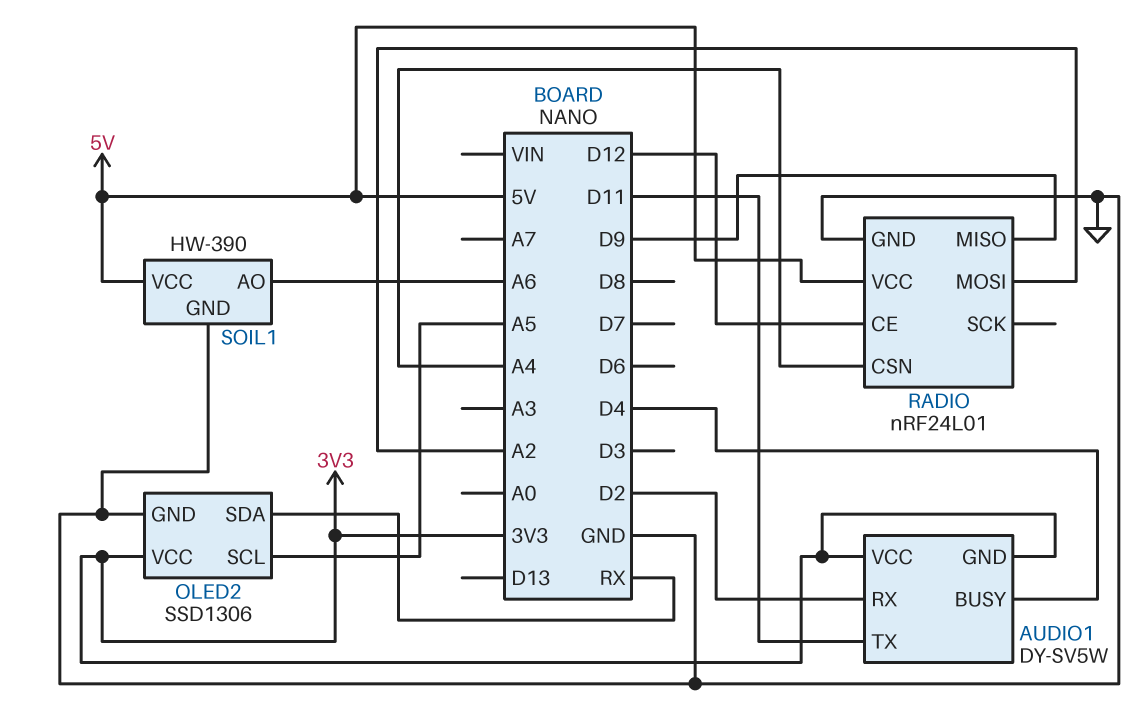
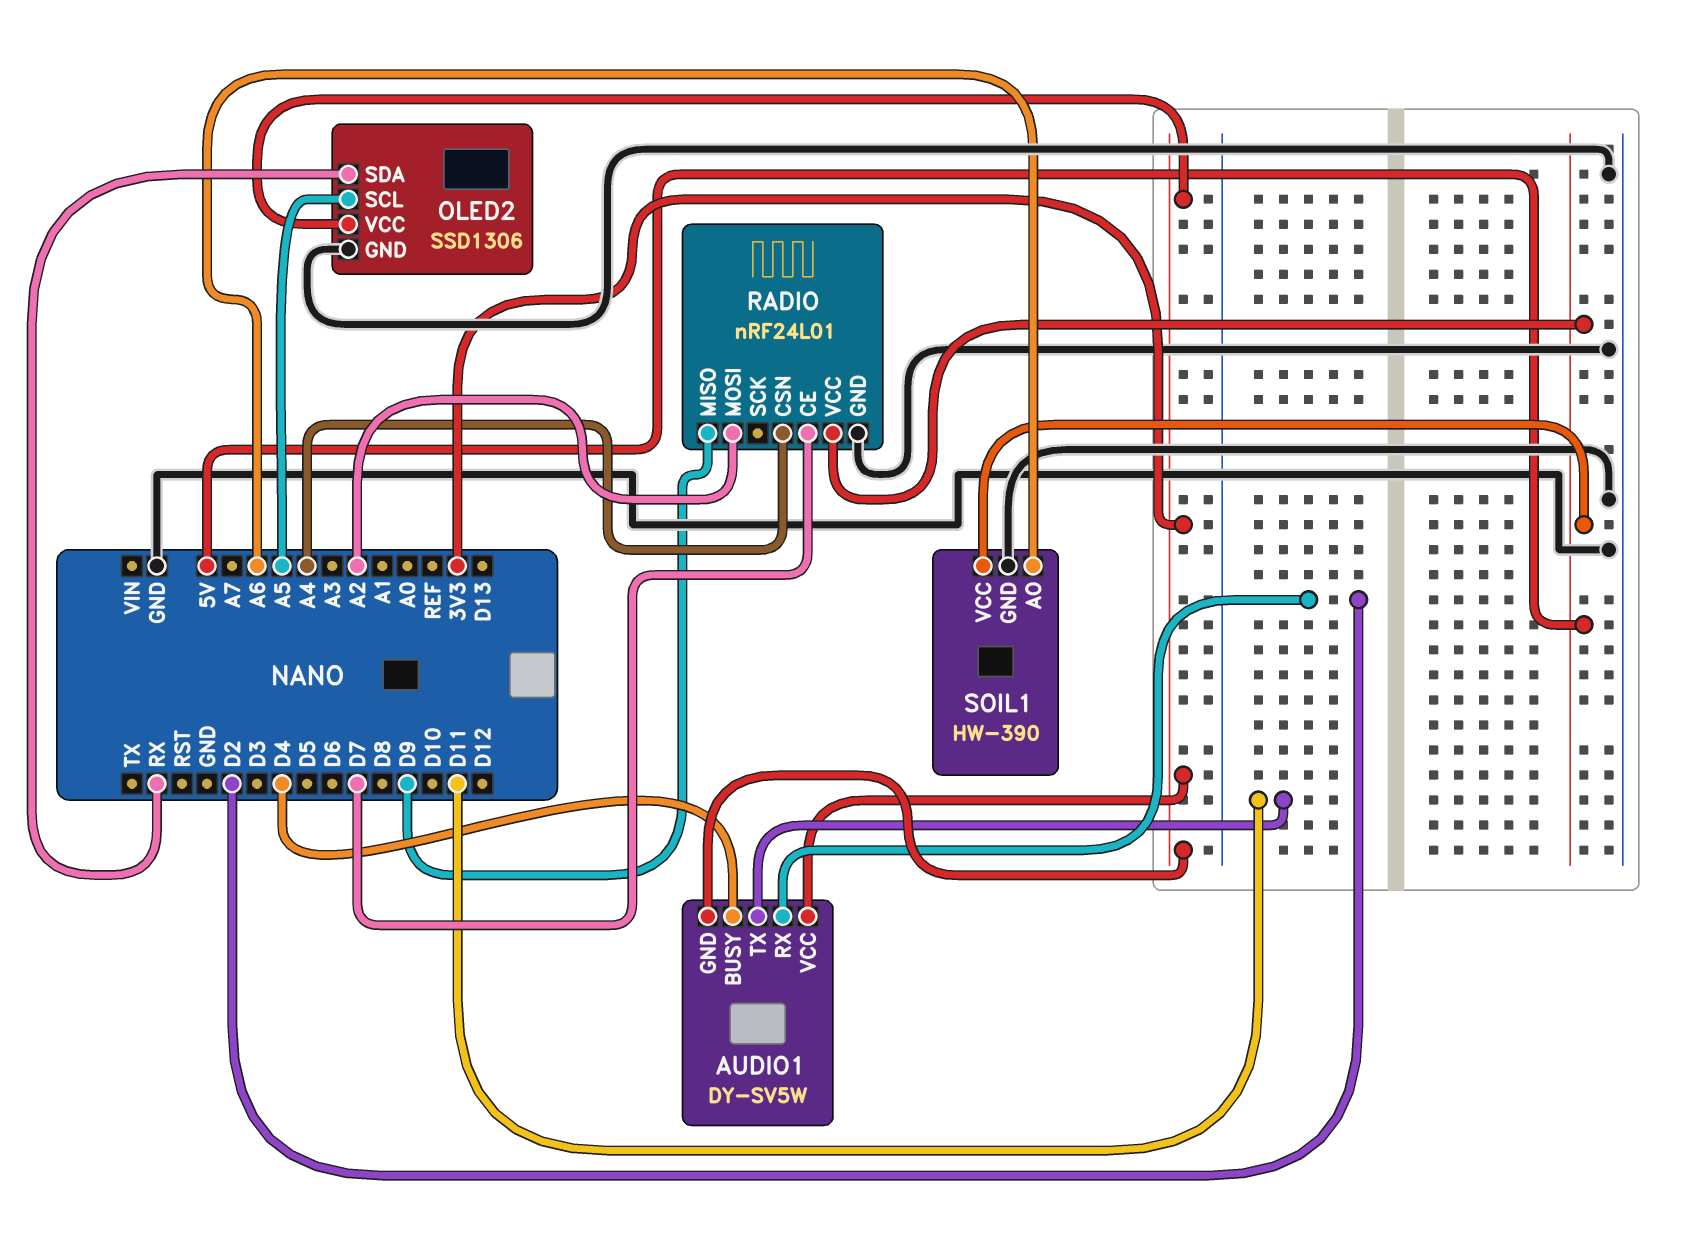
RADIO pin CE: D12 -> D7

